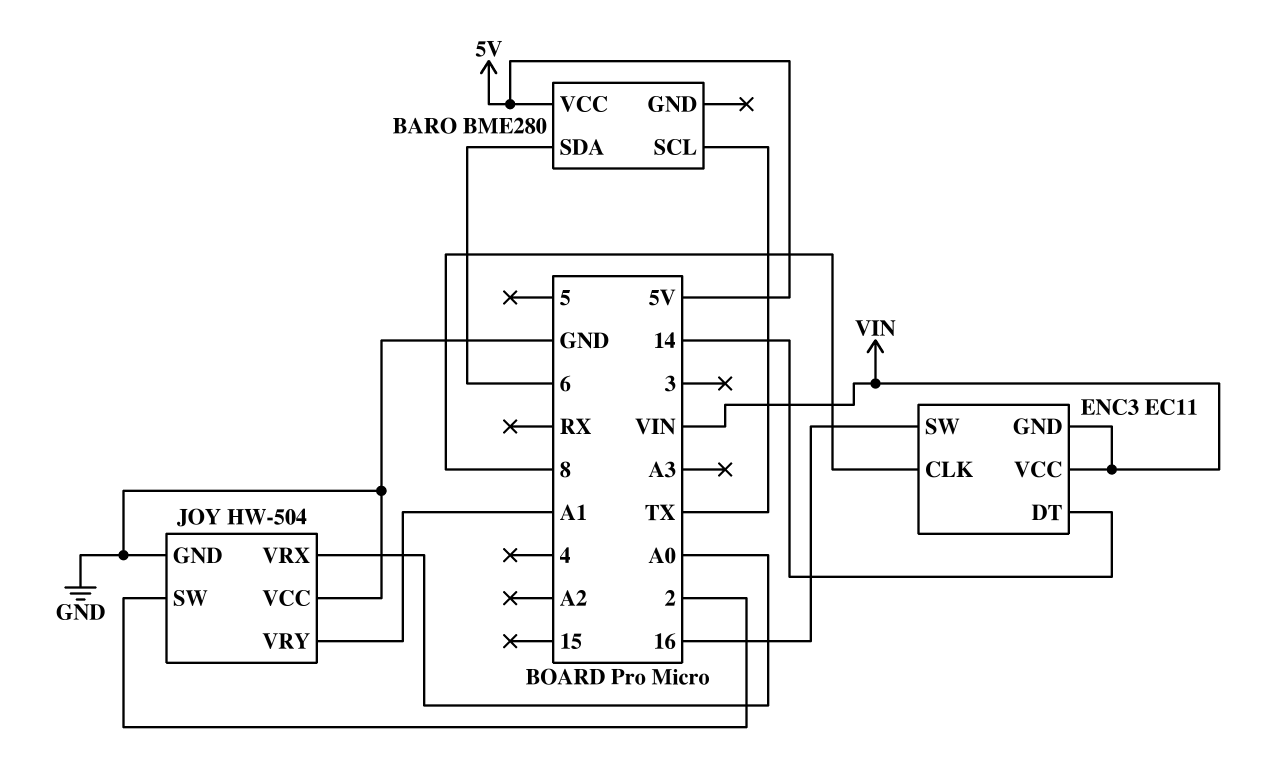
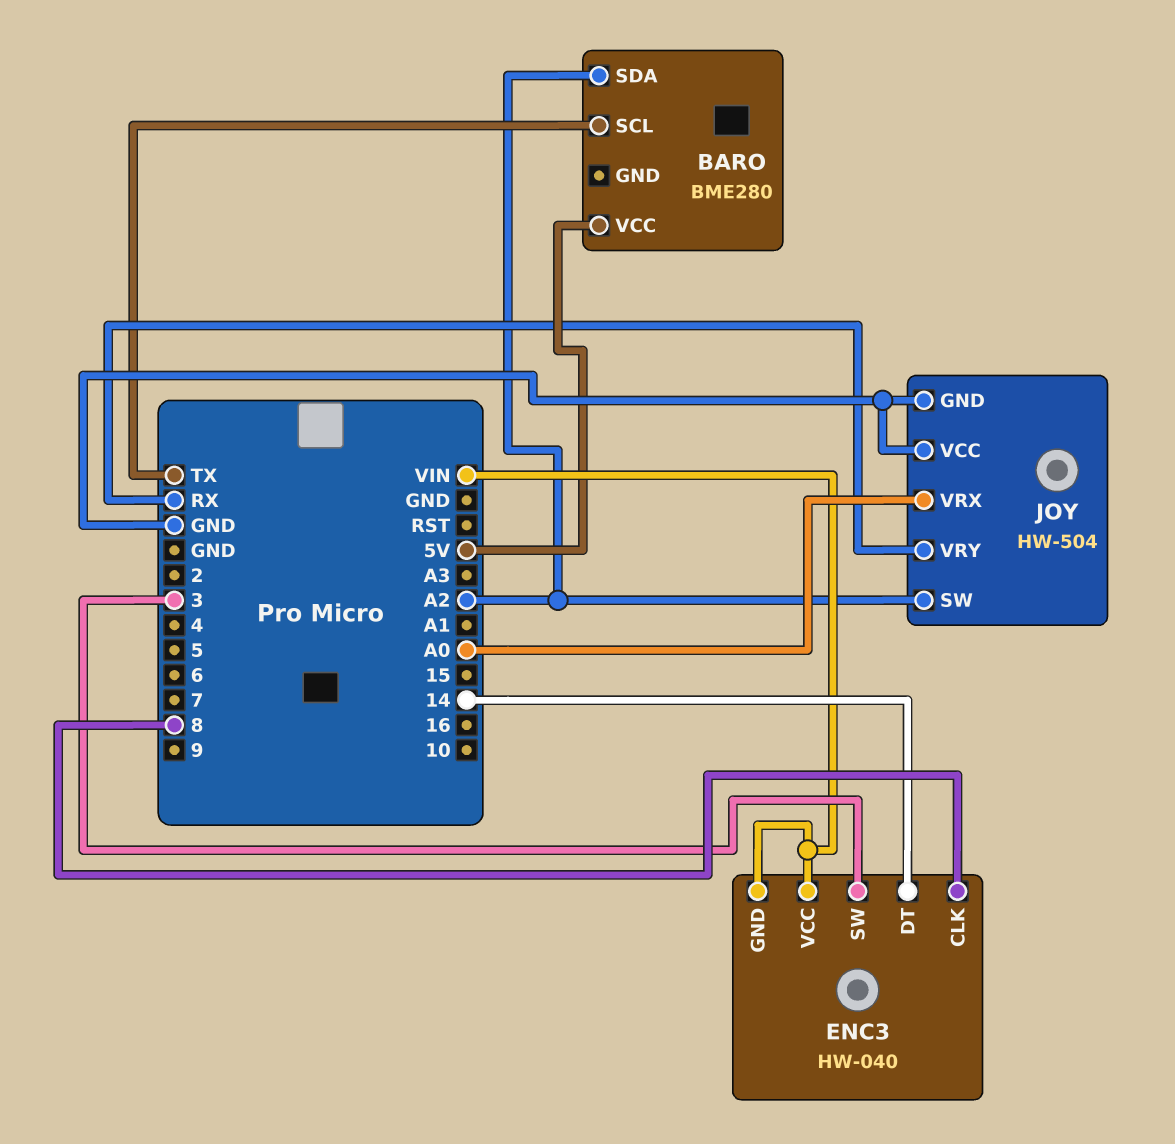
BARO pin SDA: 6 -> A2
ENC3: EC11 -> HW-040
ENC3 pin SW: 16 -> 3
JOY pin SW: 2 -> A2
JOY pin VRY: A1 -> RX

